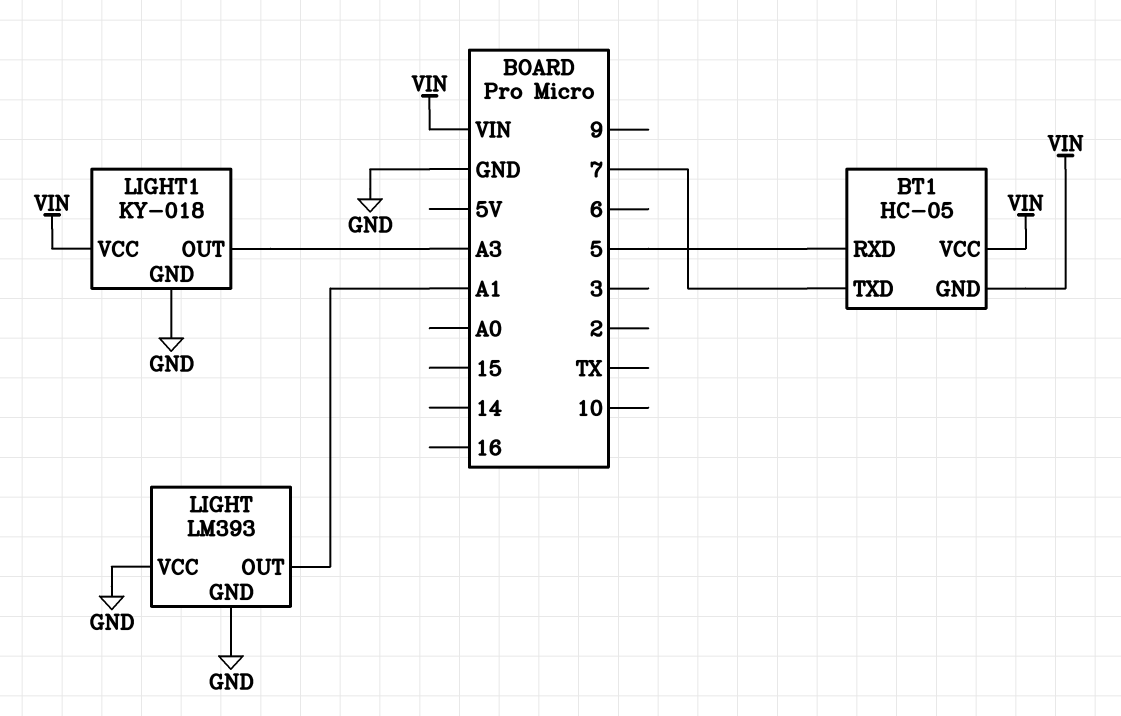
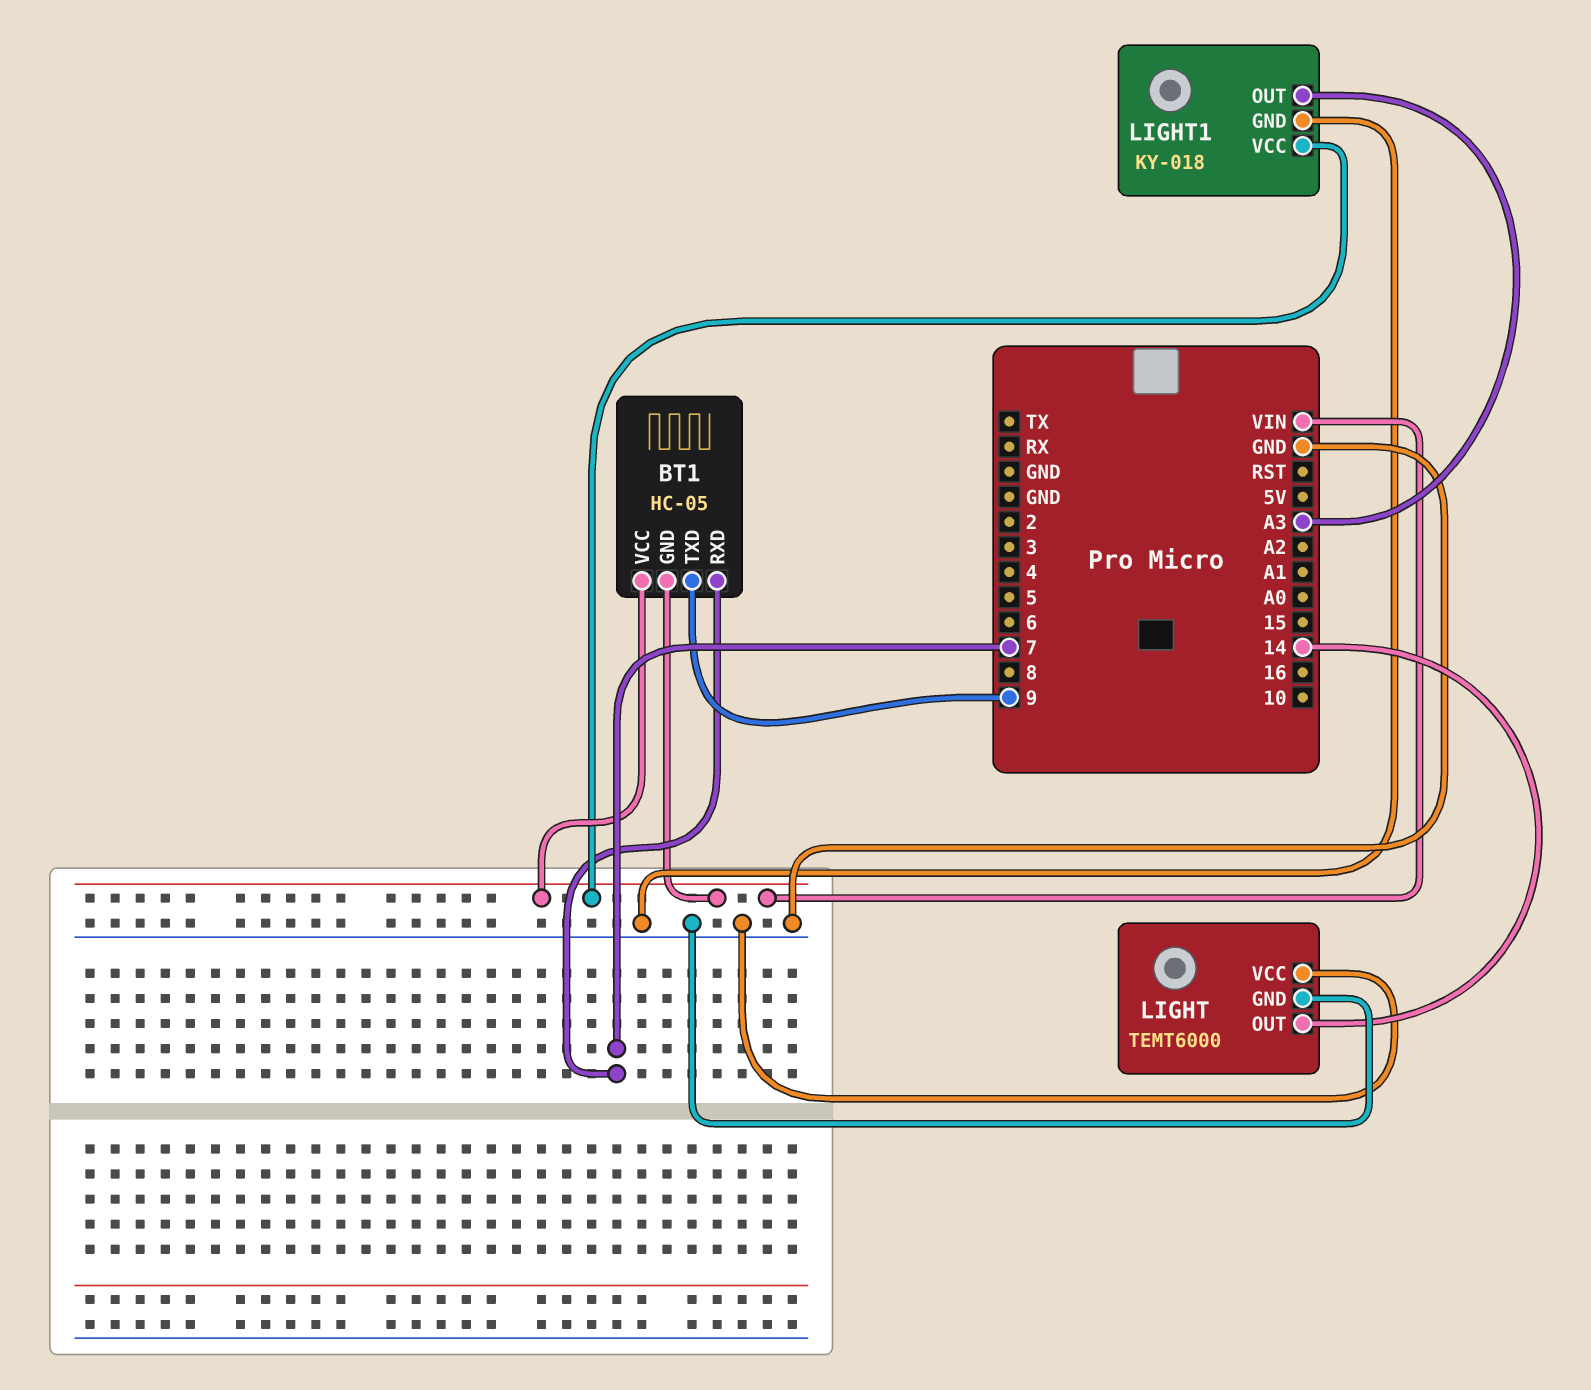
BT1 pin RXD: 5 -> 7
BT1 pin TXD: 7 -> 9
LIGHT: LM393 -> TEMT6000
LIGHT pin OUT: A1 -> 14

